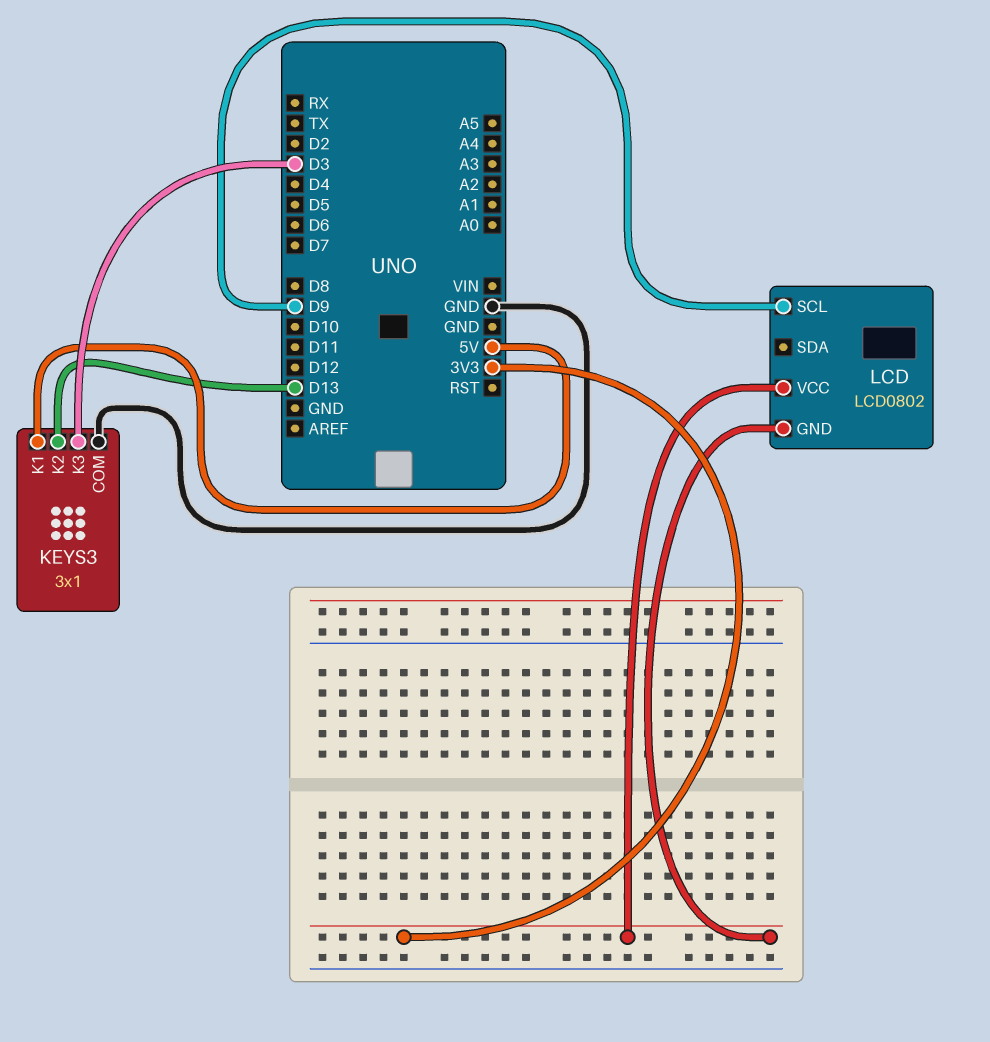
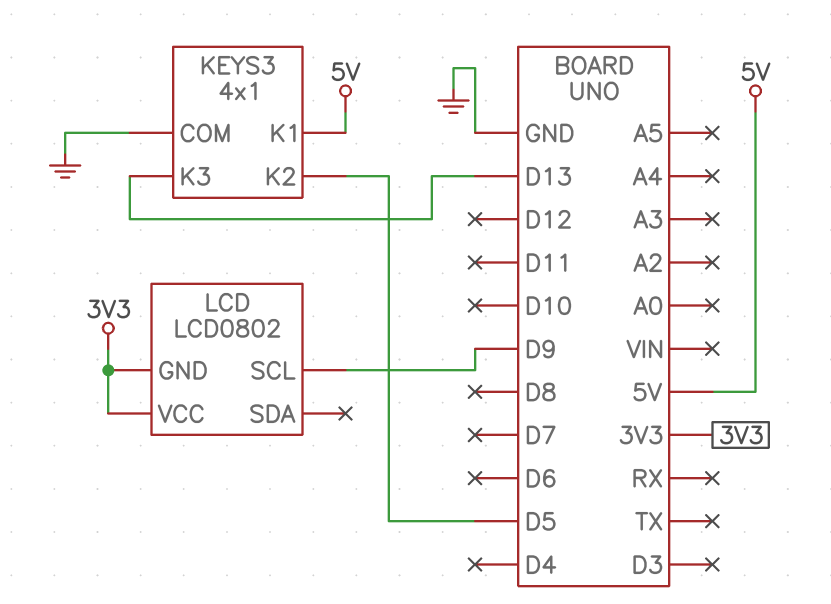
KEYS3: 3x1 -> 4x1
KEYS3 pin K2: D13 -> D5
KEYS3 pin K3: D3 -> D13

